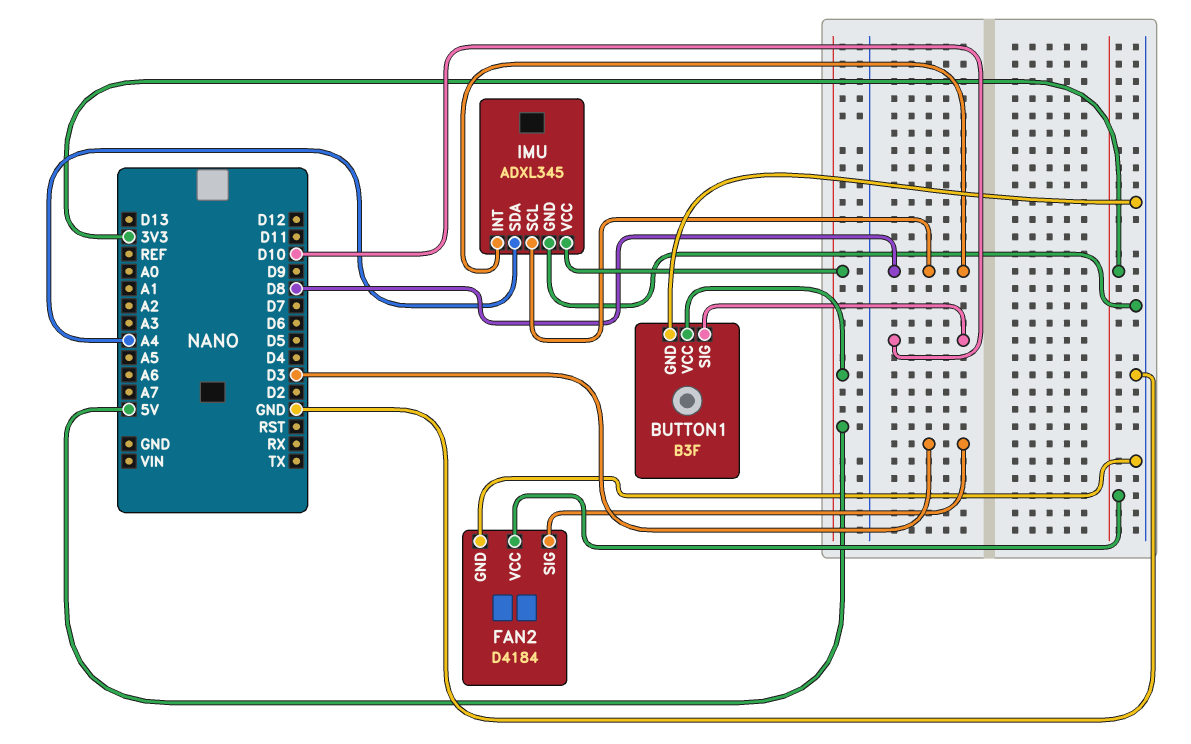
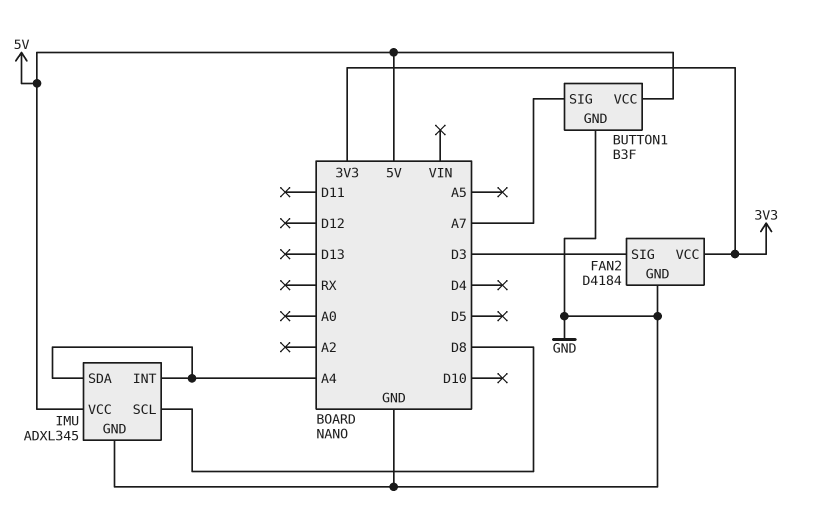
BUTTON1 pin SIG: D10 -> A7
IMU pin INT: D8 -> A4

